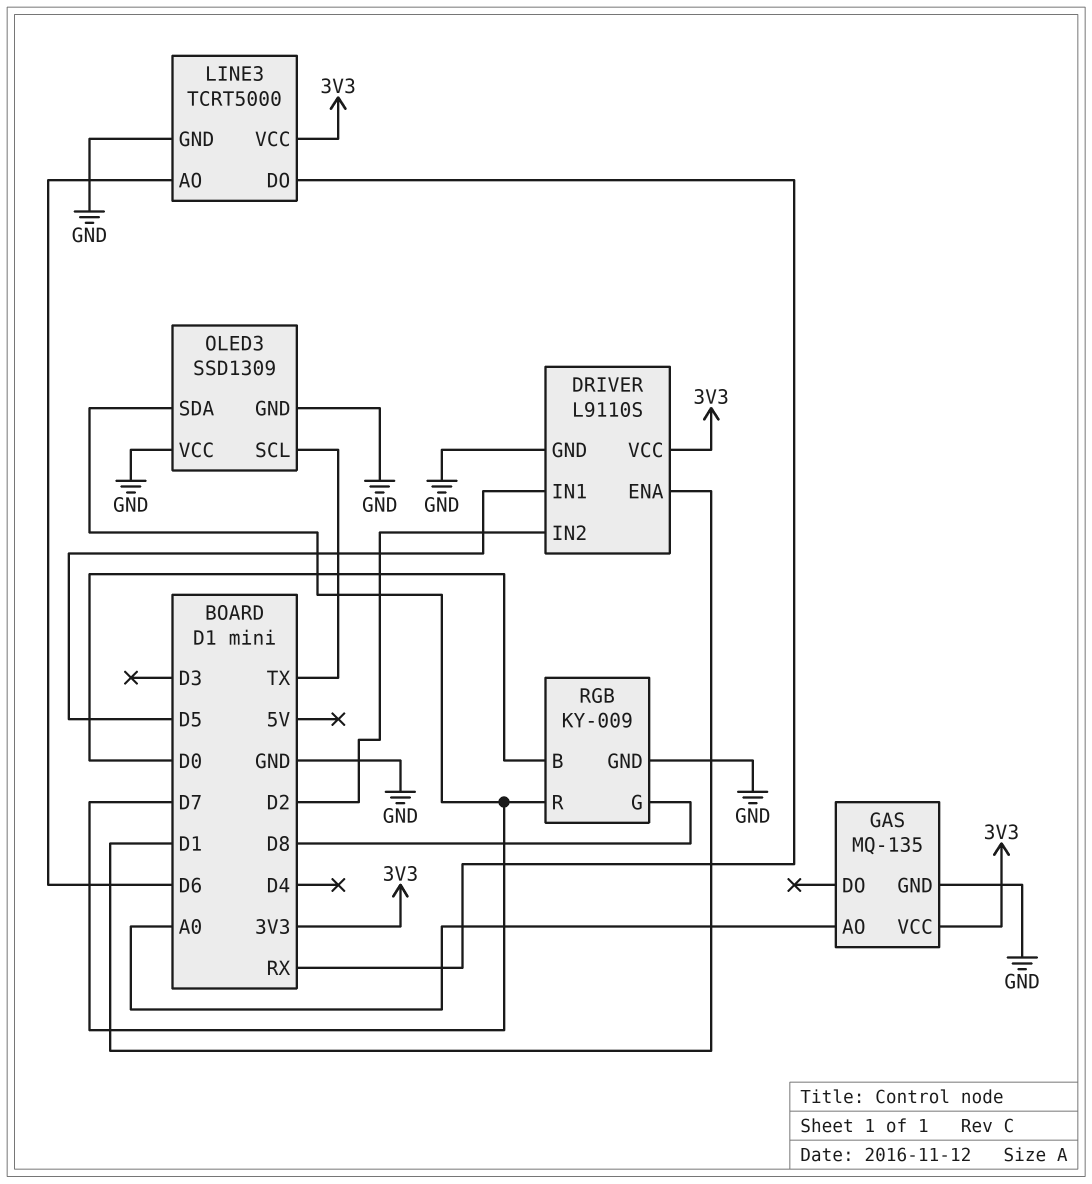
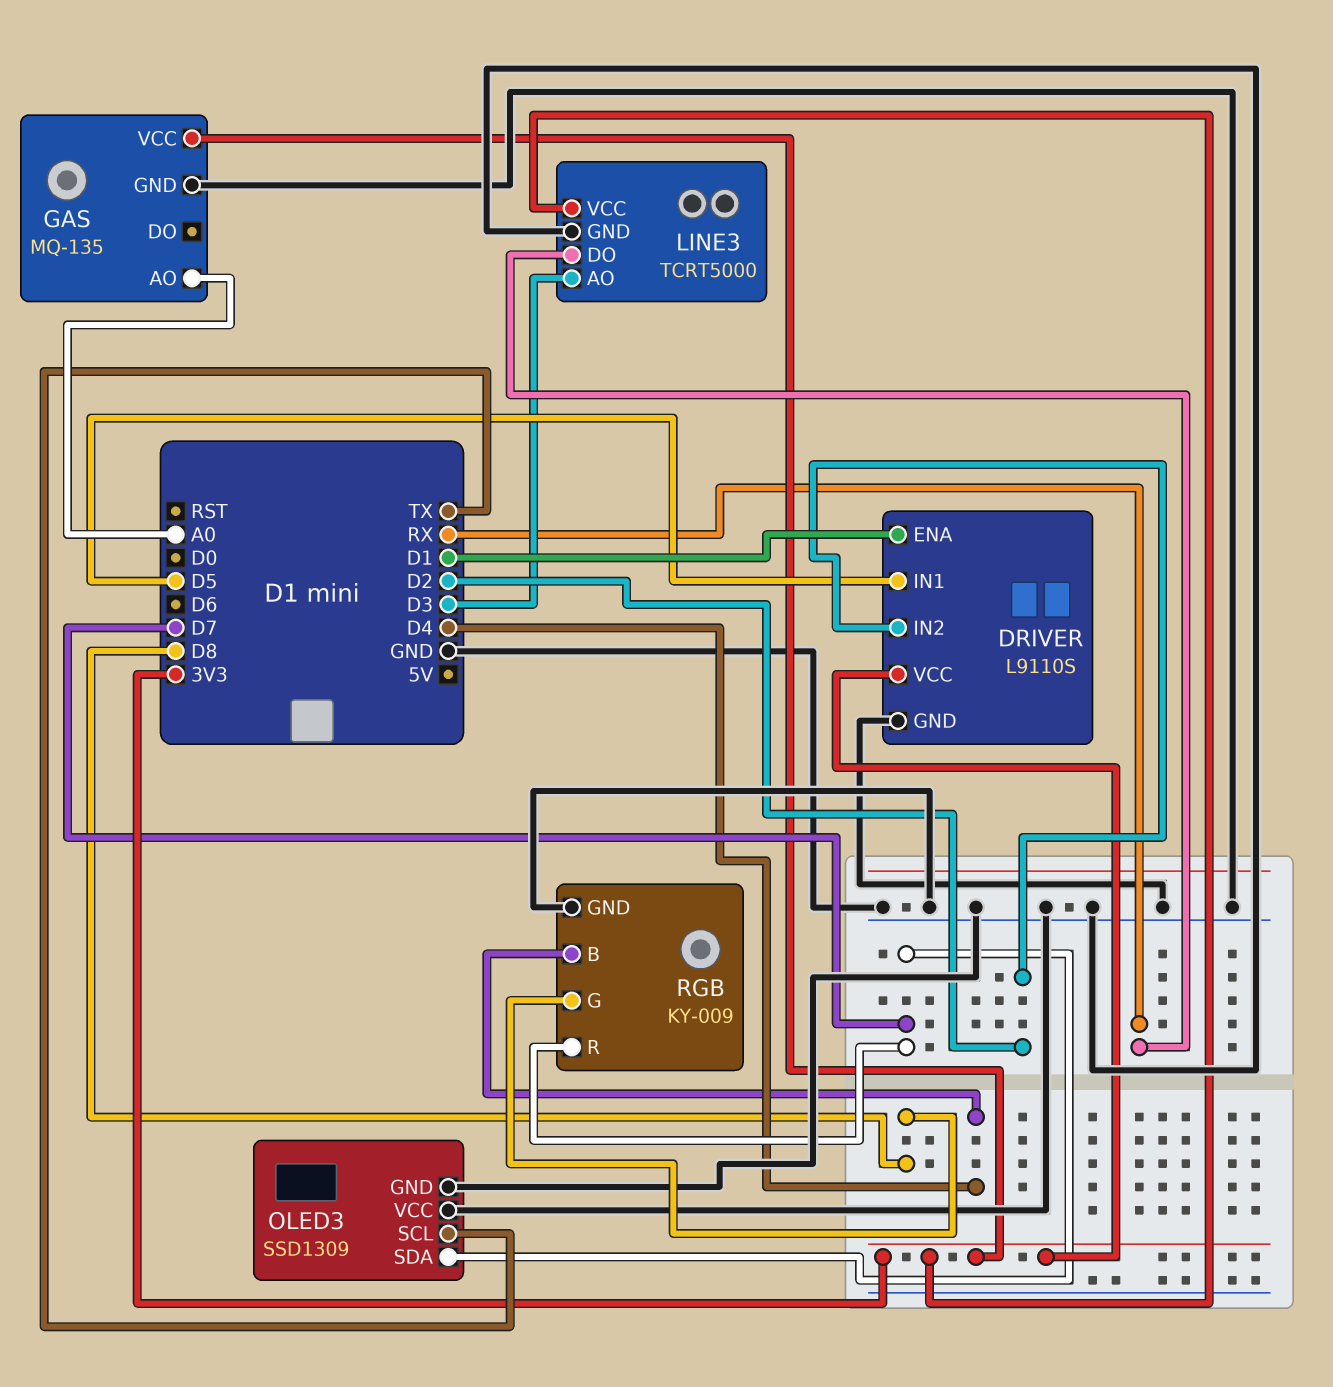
LINE3 pin AO: D6 -> D3
RGB pin B: D0 -> D4

